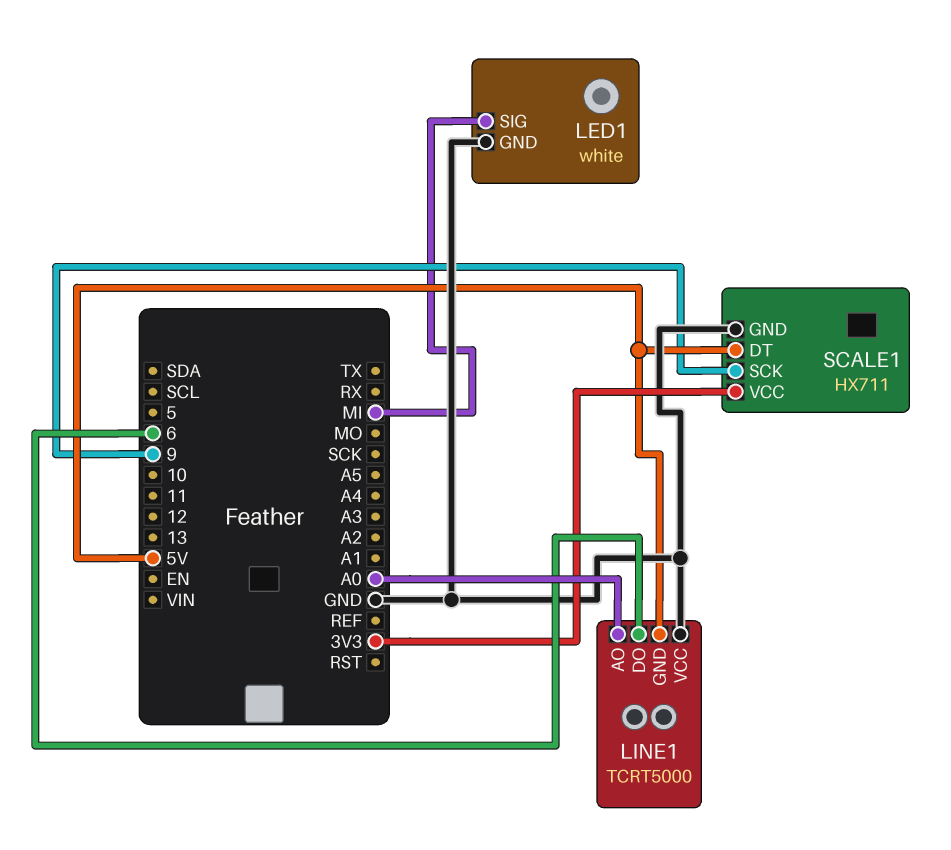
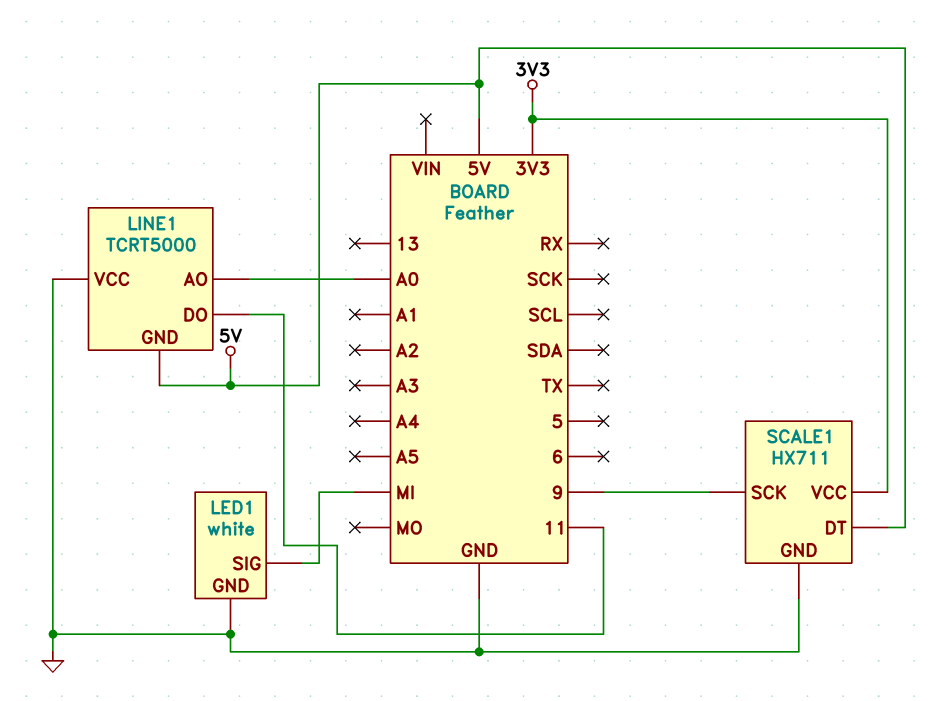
LINE1 pin DO: 6 -> 11

